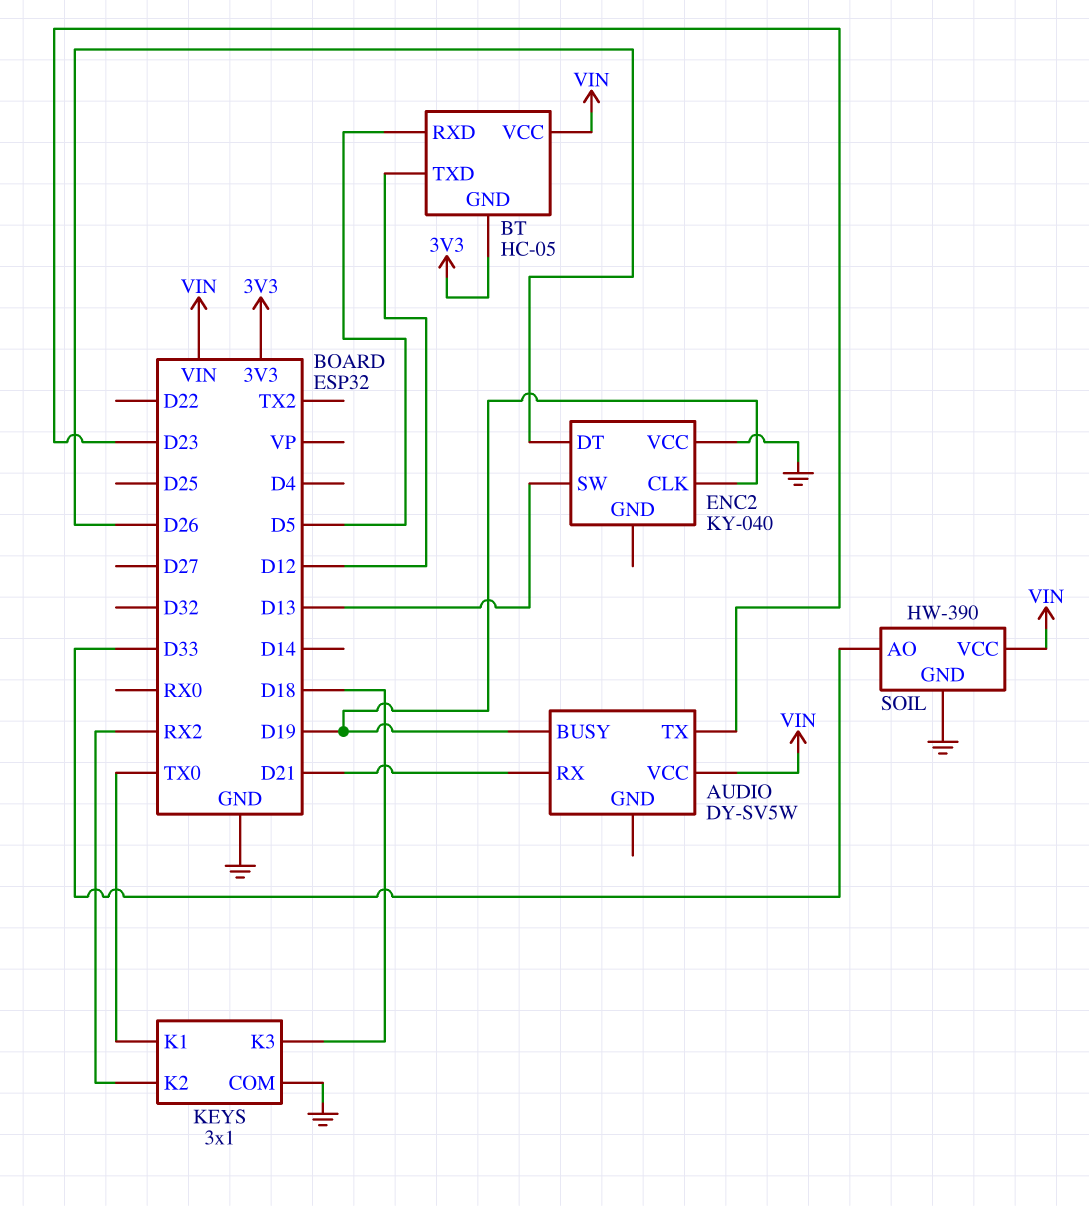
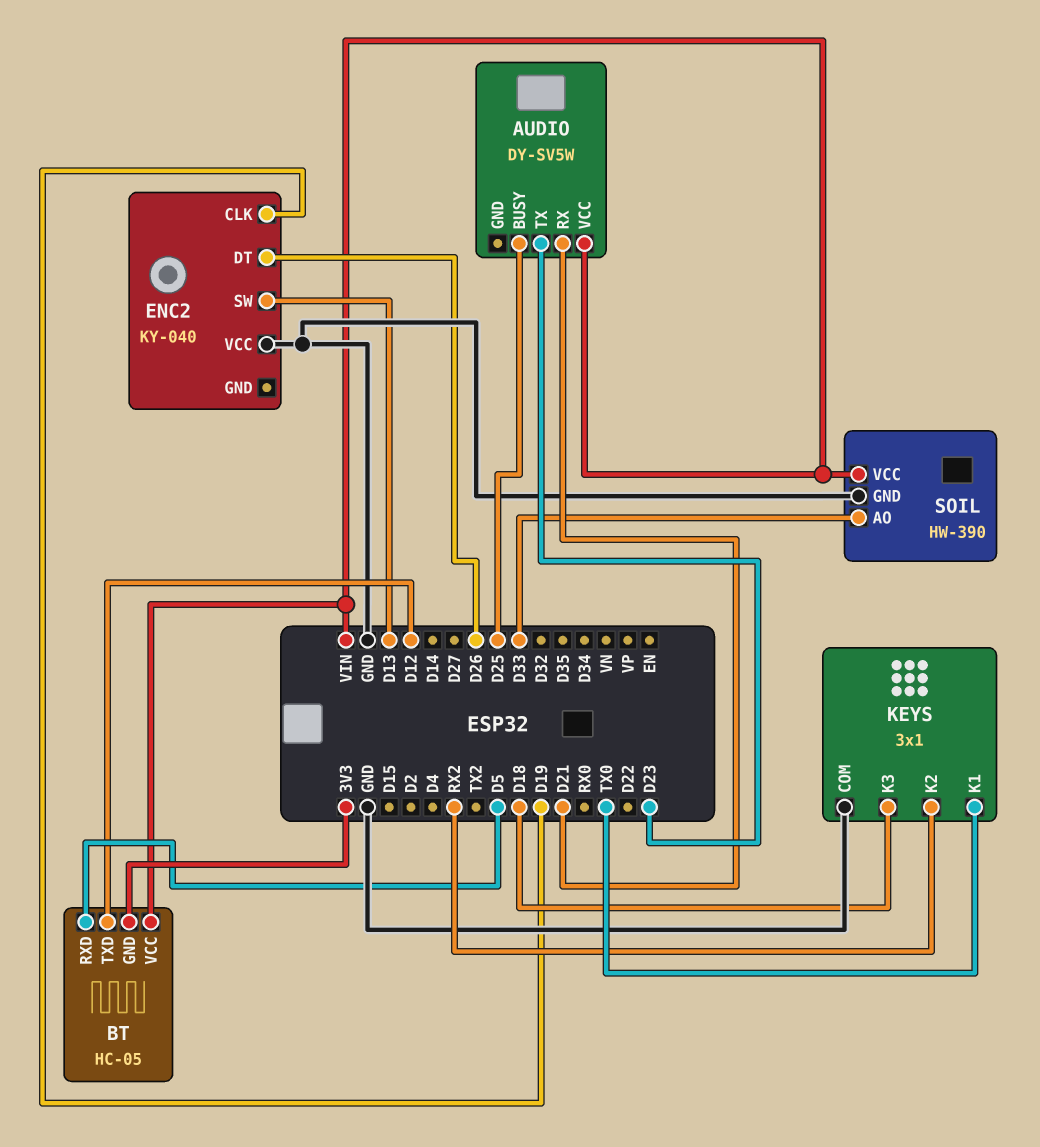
AUDIO pin BUSY: D19 -> D25

